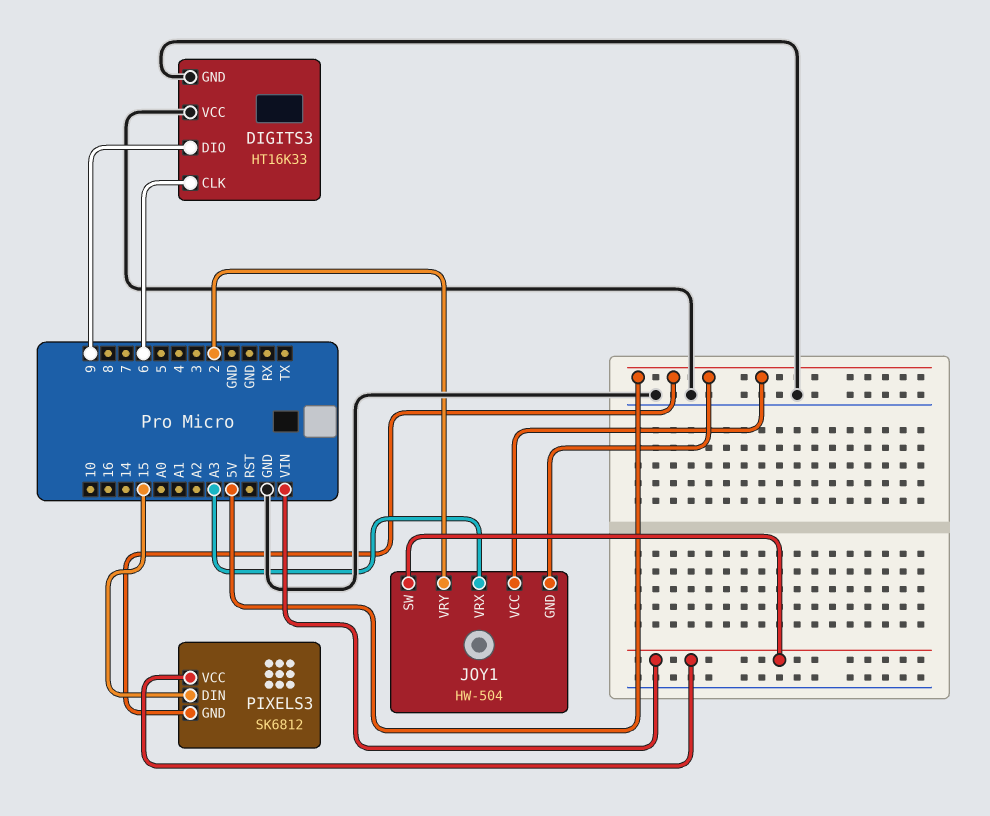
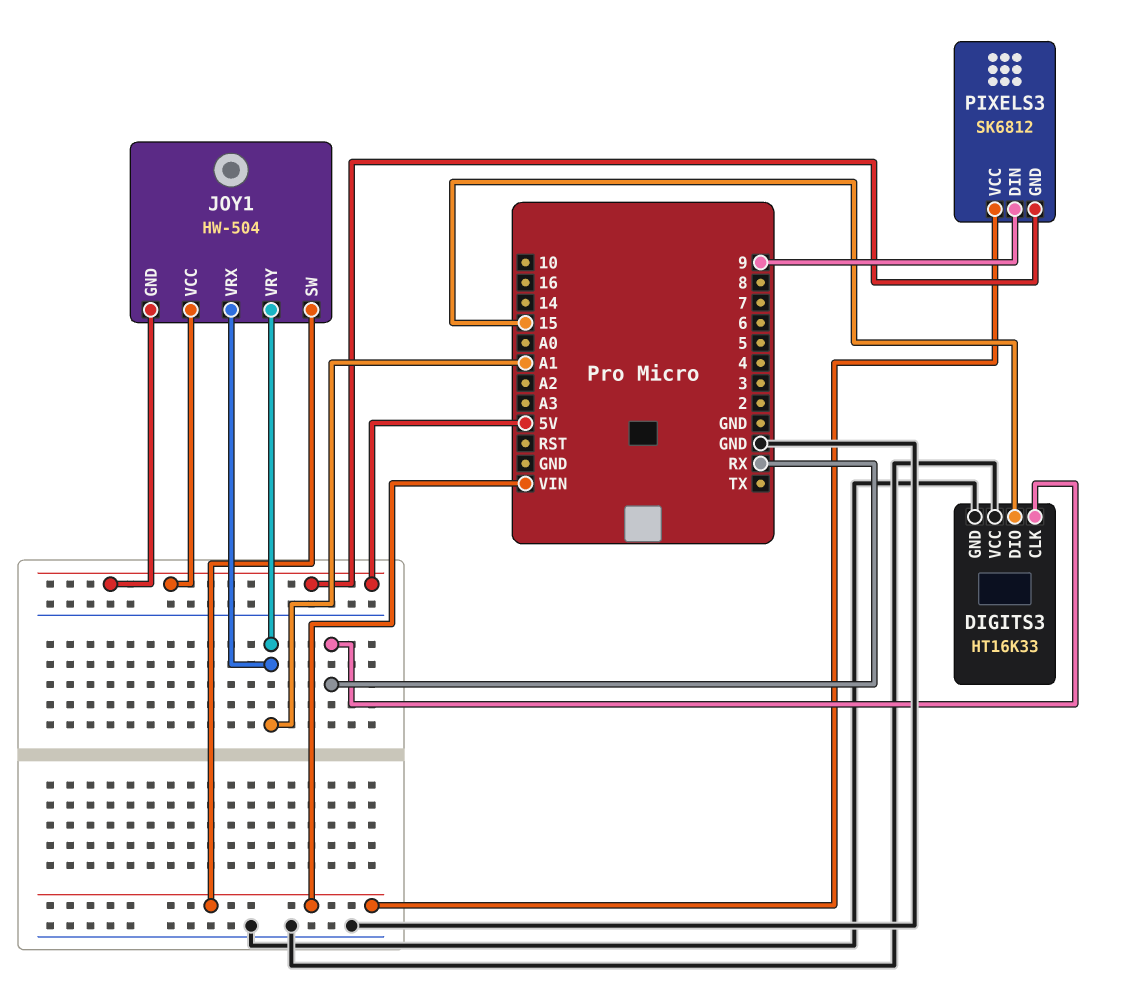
DIGITS3 pin CLK: 6 -> RX
DIGITS3 pin DIO: 9 -> 15
JOY1 pin VRX: A3 -> A1
JOY1 pin VRY: 2 -> A1
PIXELS3 pin DIN: 15 -> 9

